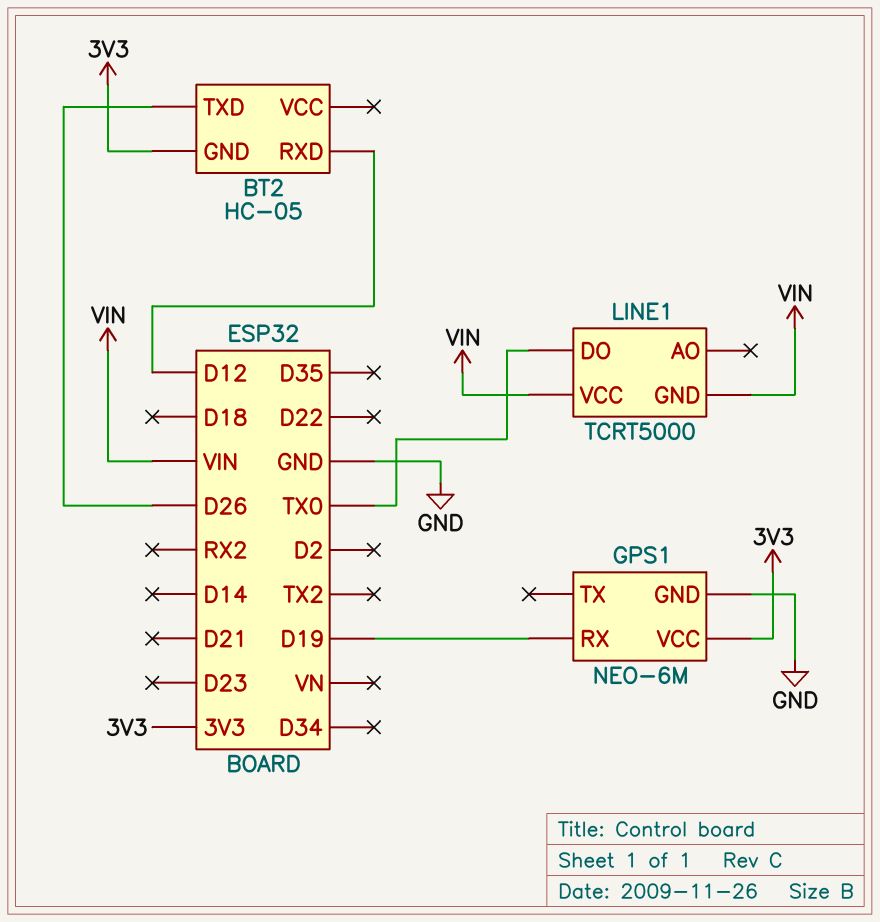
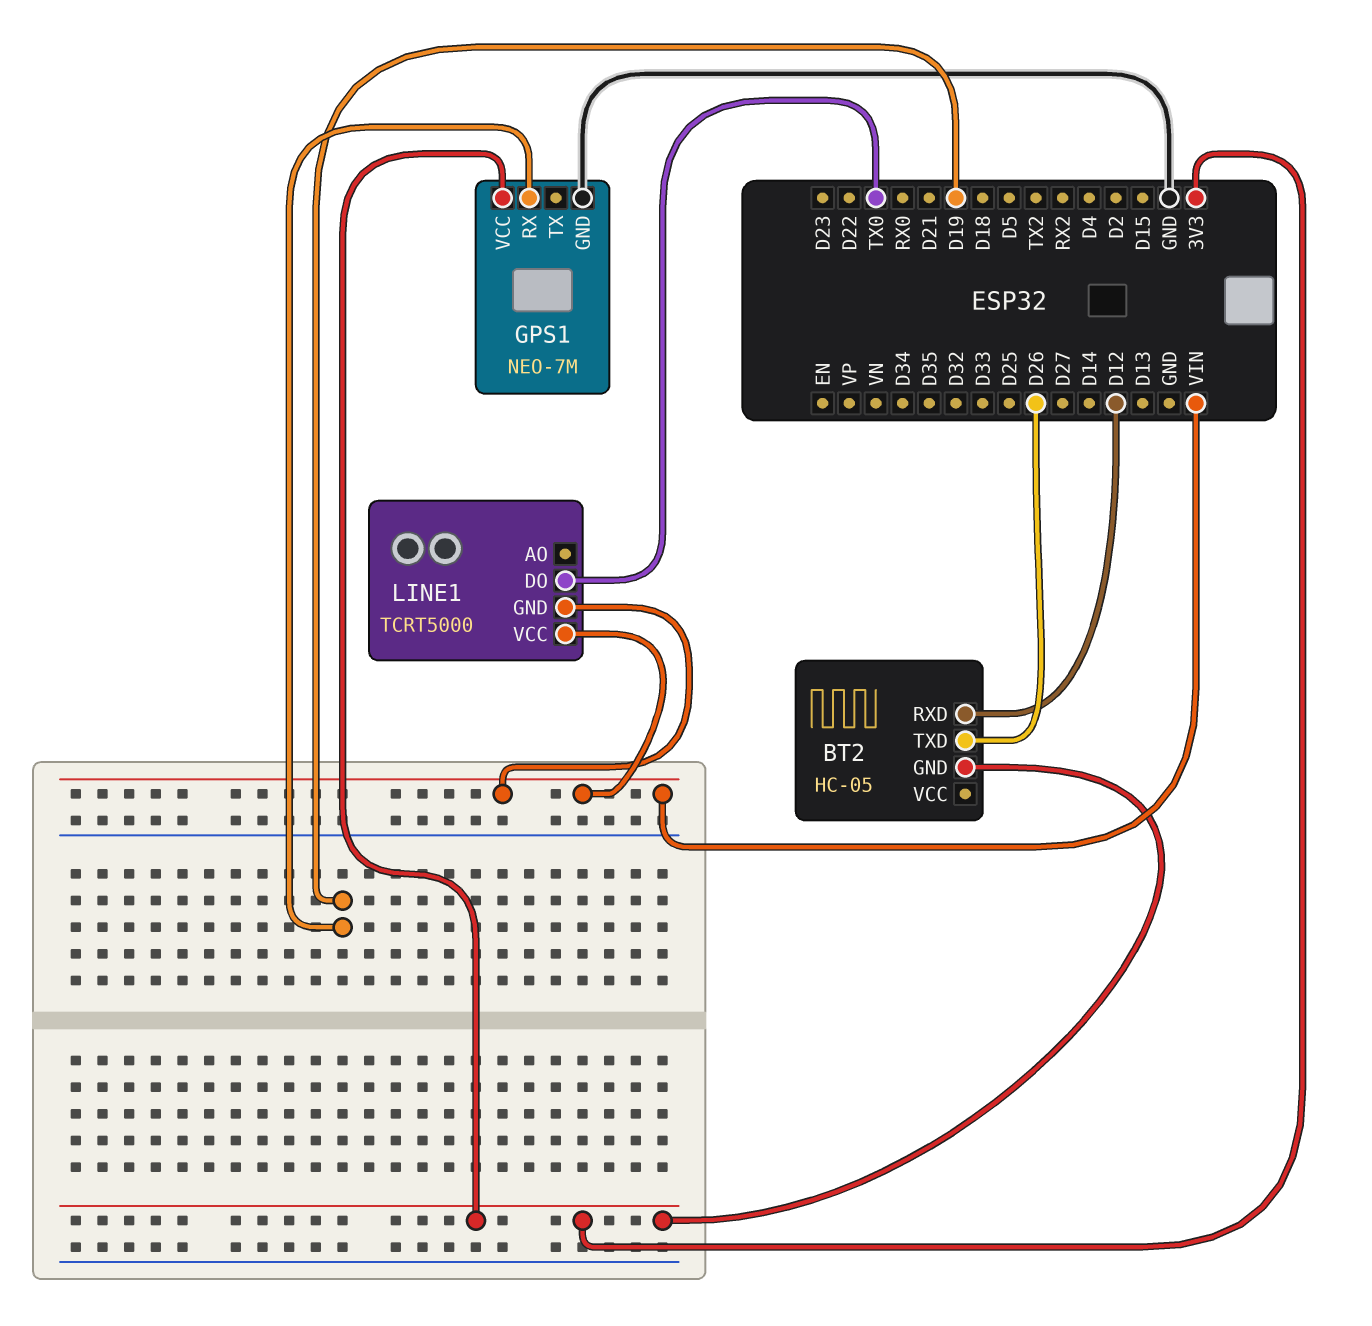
GPS1: NEO-6M -> NEO-7M

